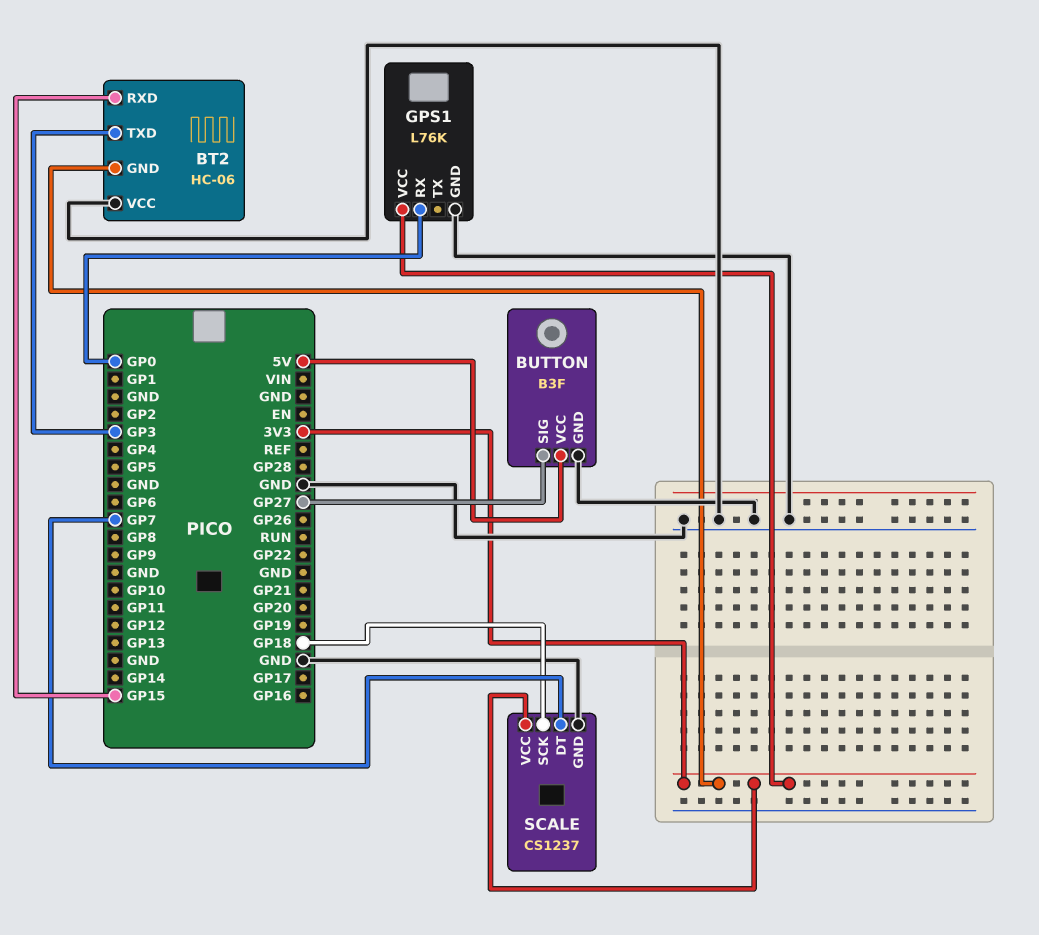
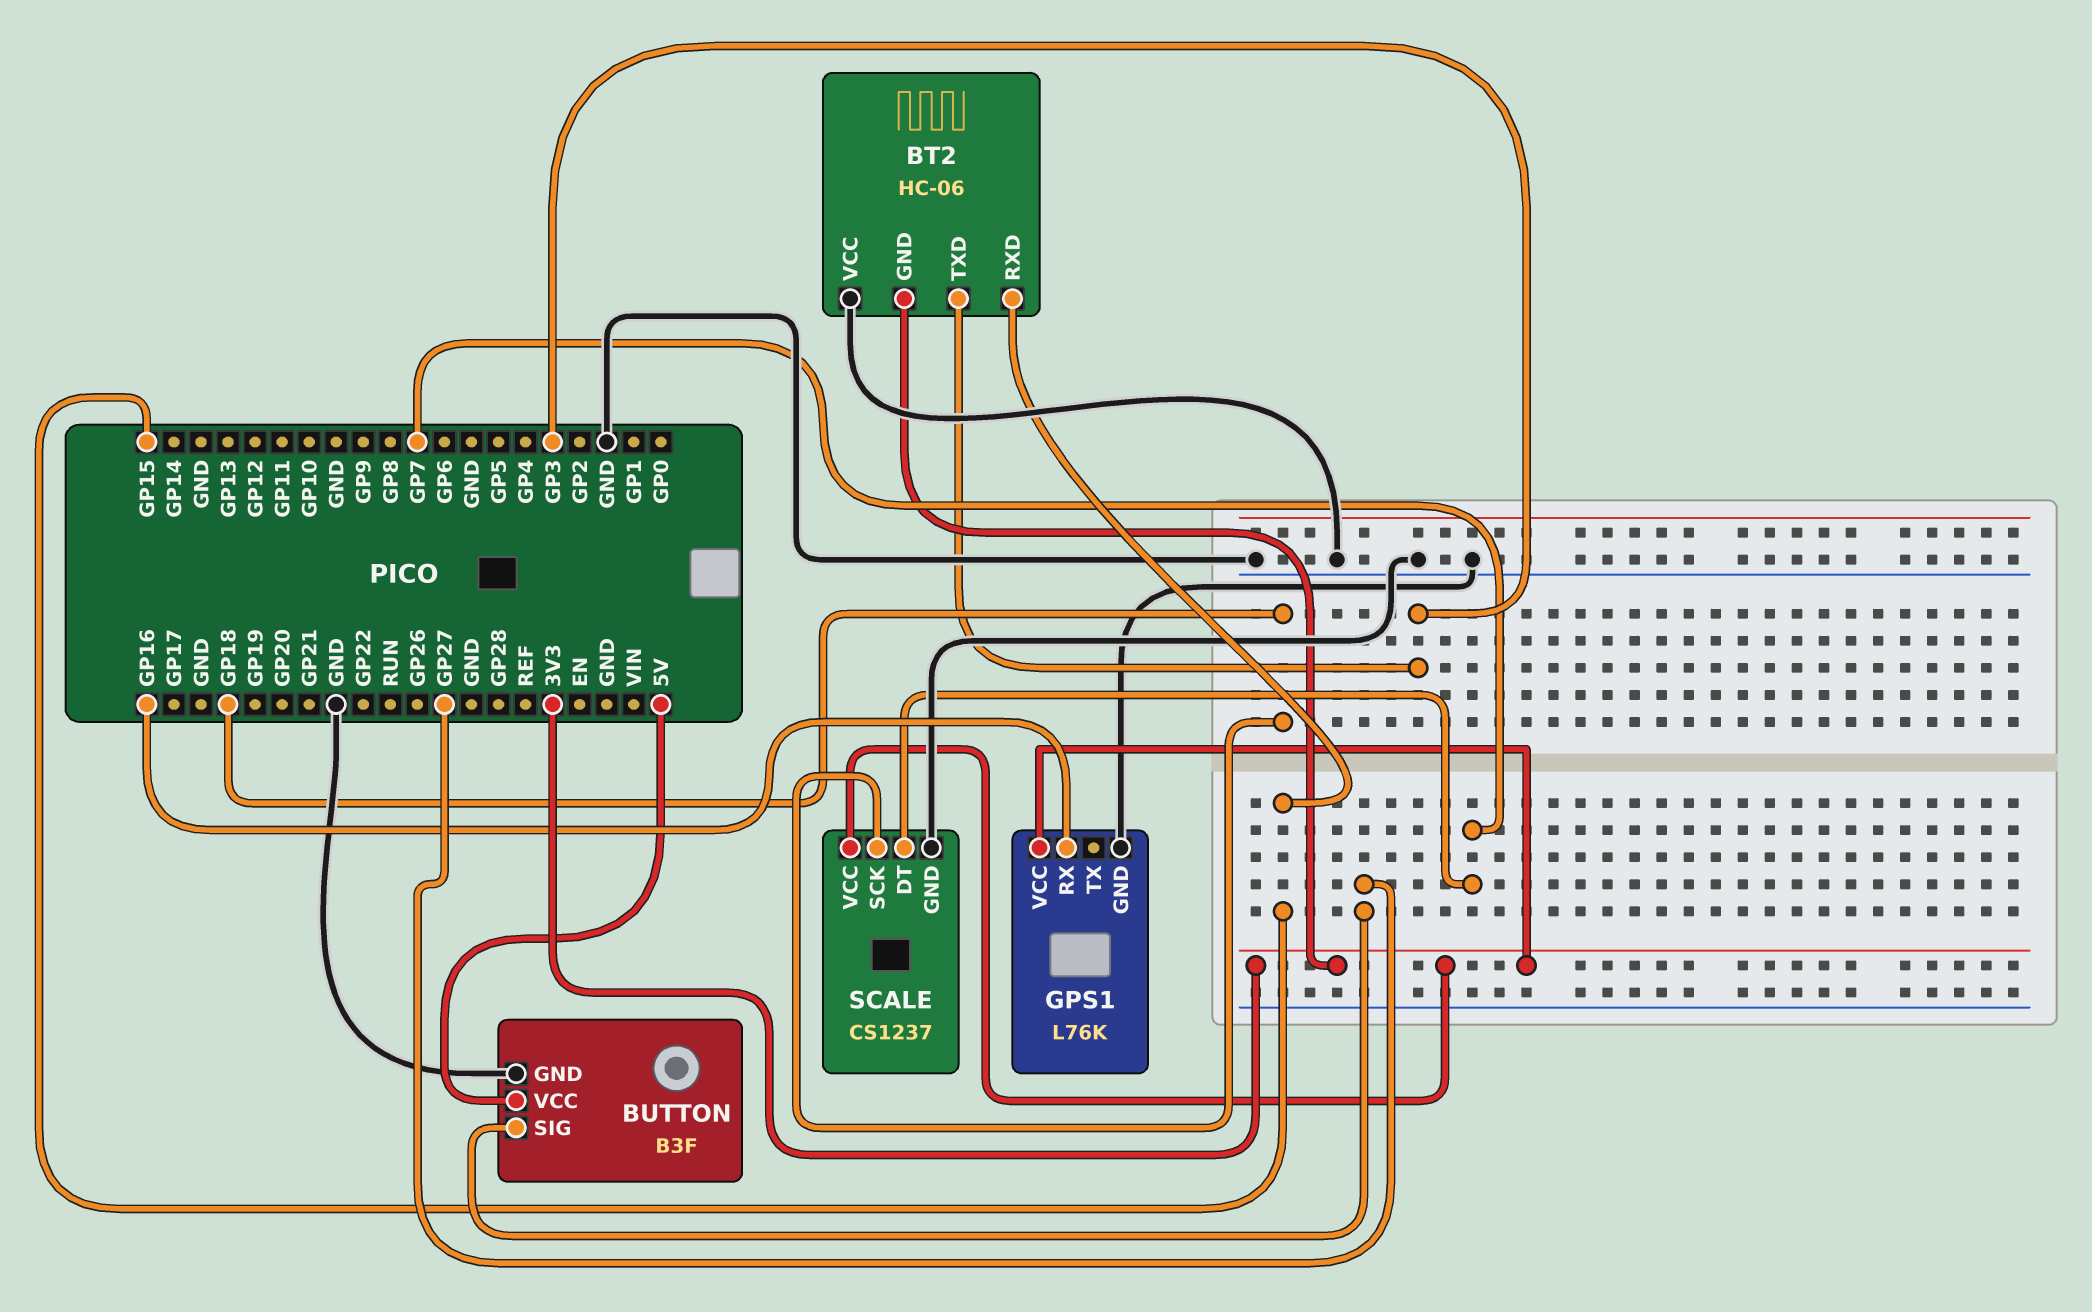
GPS1 pin RX: GP0 -> GP16

